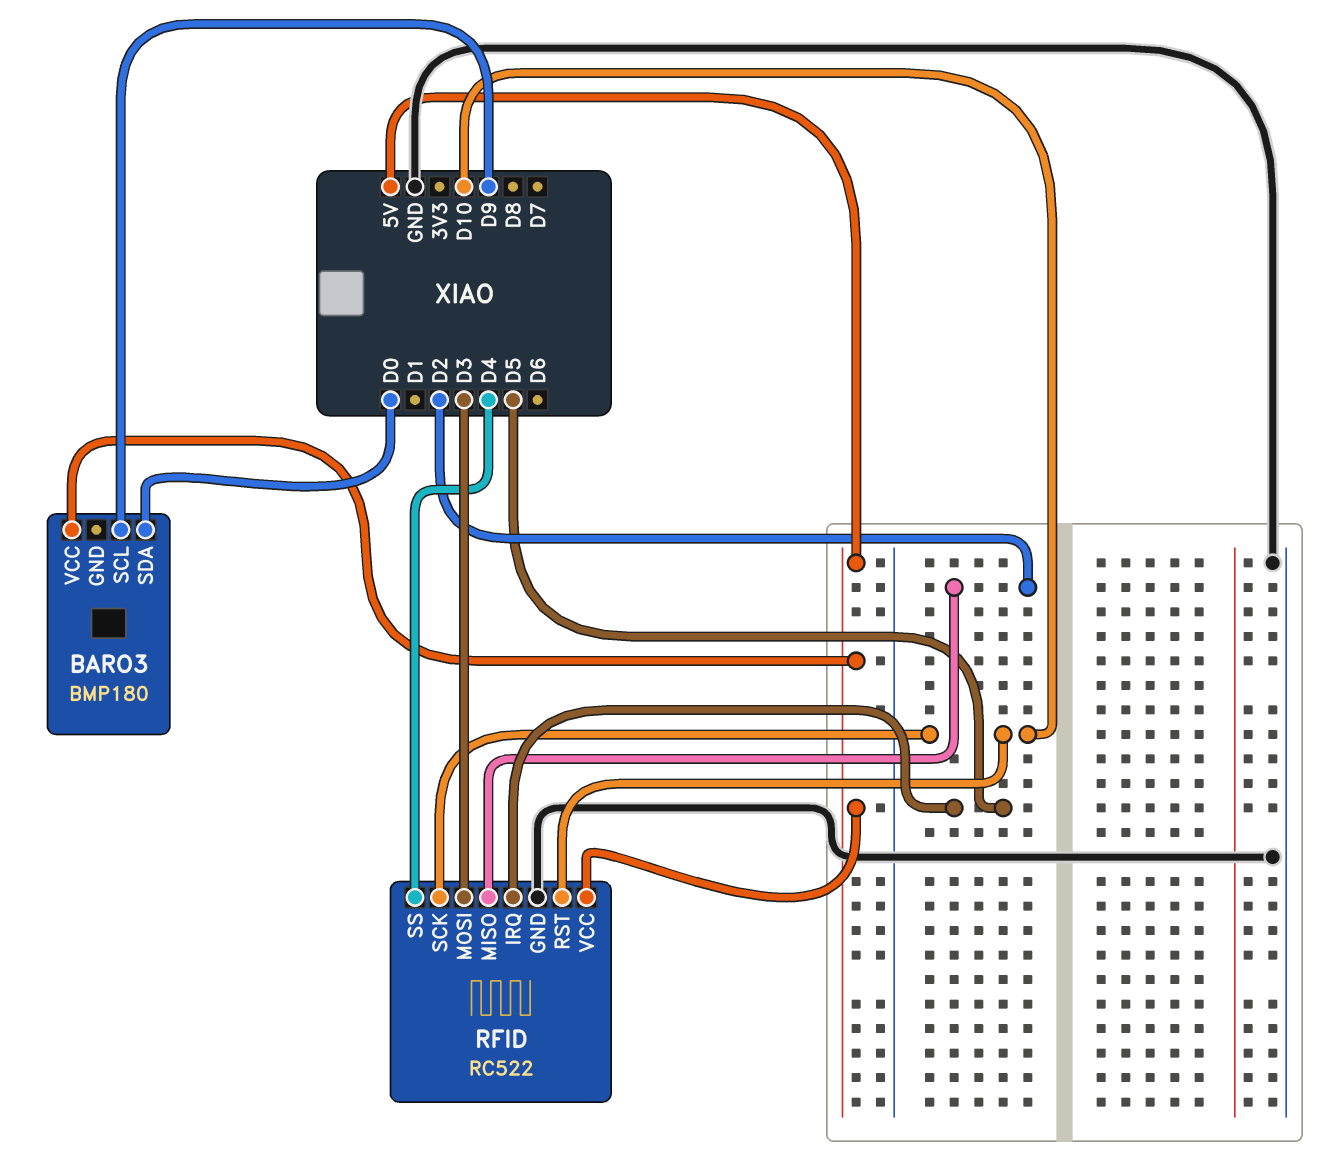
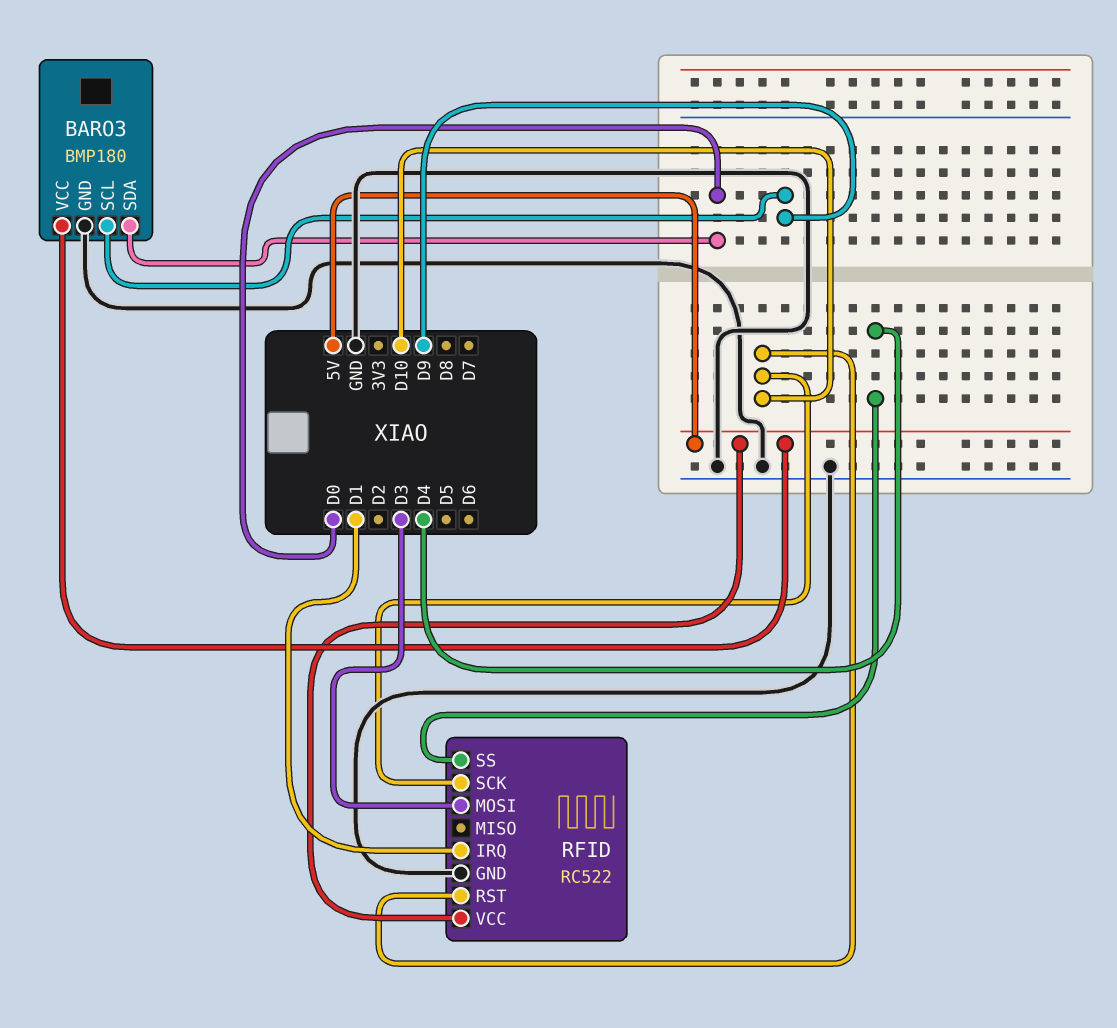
BARO3 pin GND: none -> GND
RFID pin IRQ: D5 -> D1
RFID pin MISO: D2 -> none

